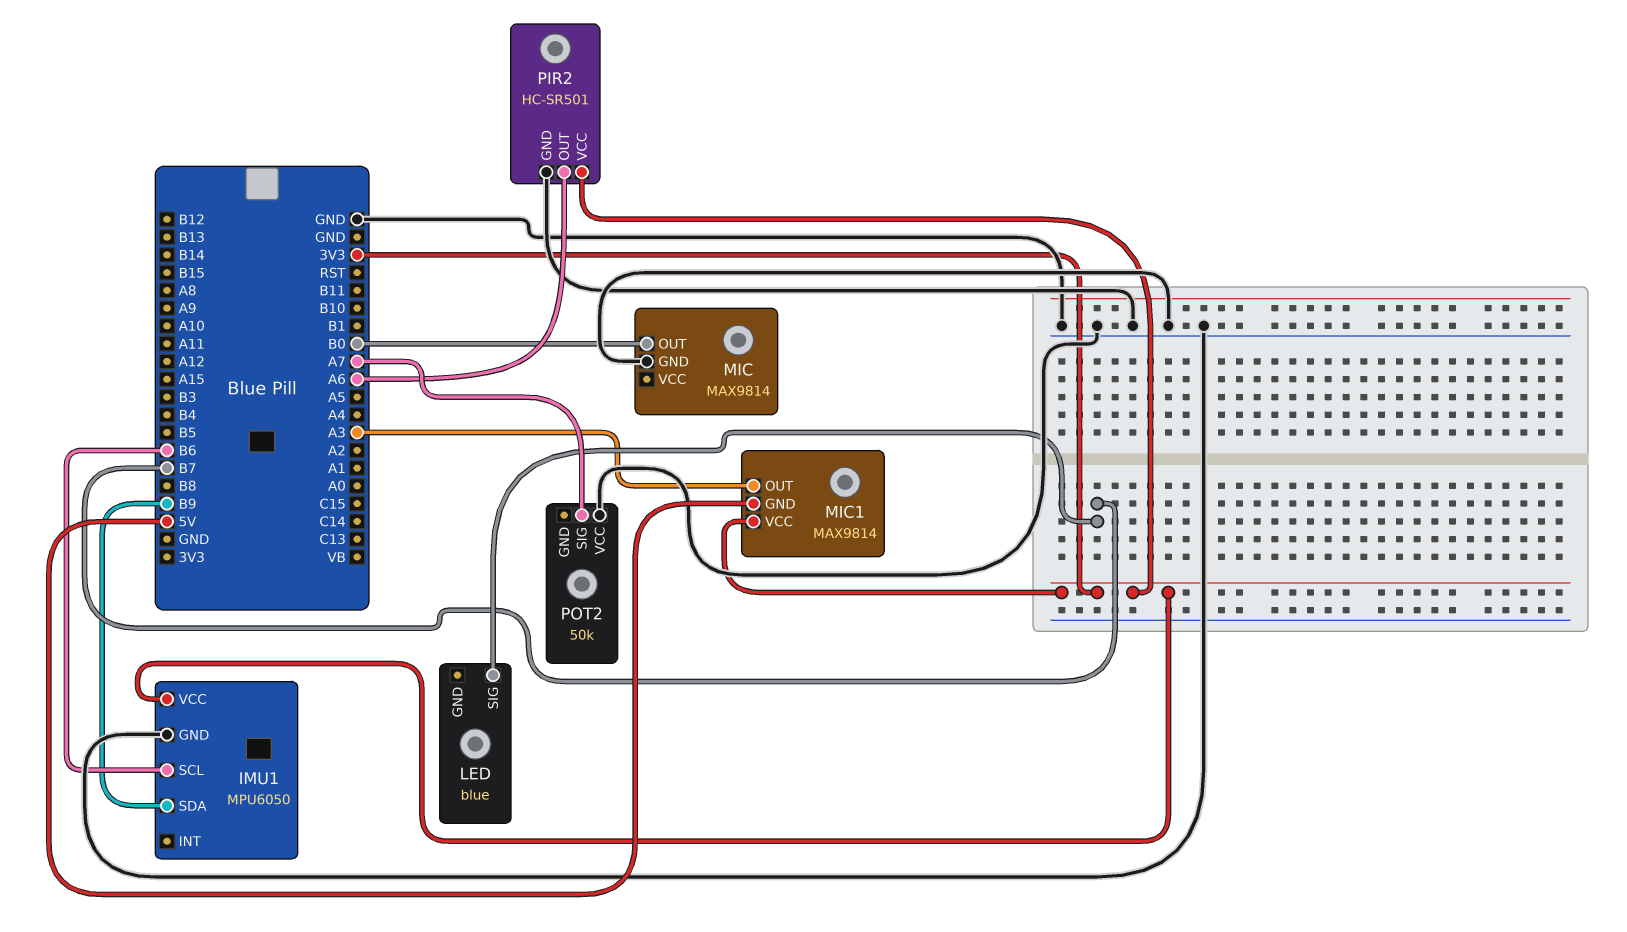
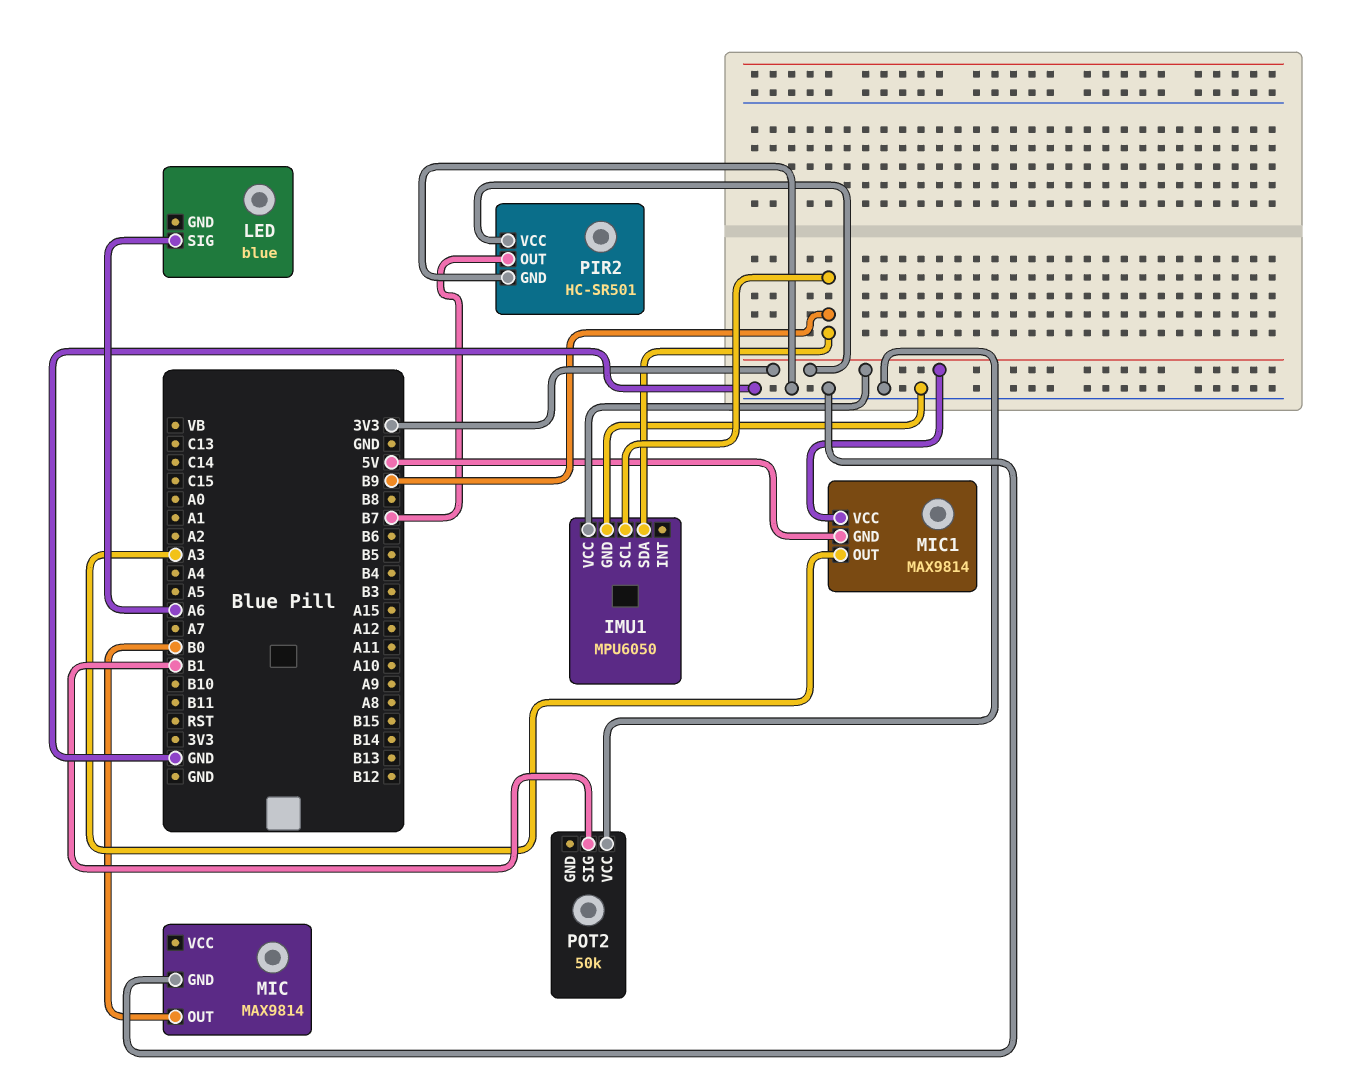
IMU1 pin SCL: B6 -> B9
LED pin SIG: B7 -> A6
PIR2 pin OUT: A6 -> B7
POT2 pin SIG: A7 -> B1

